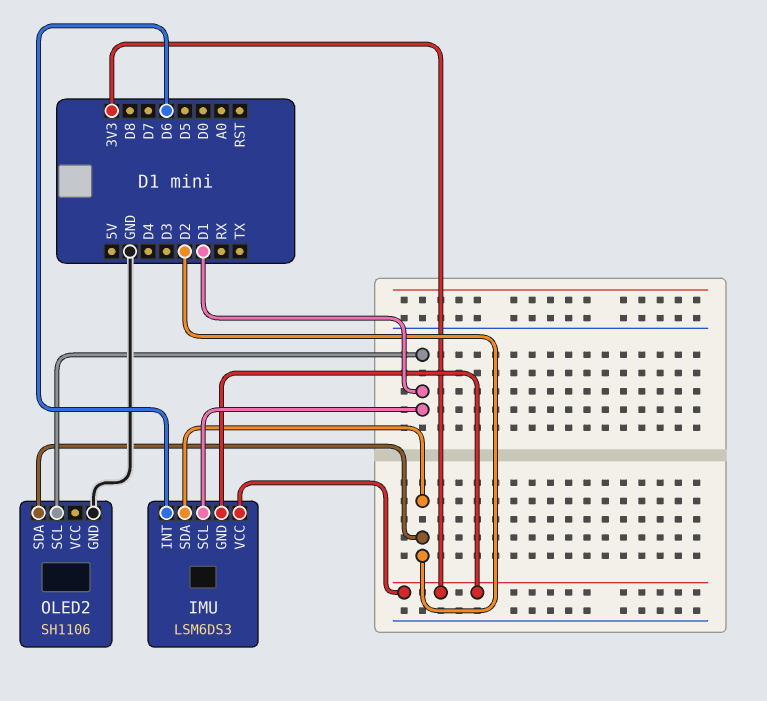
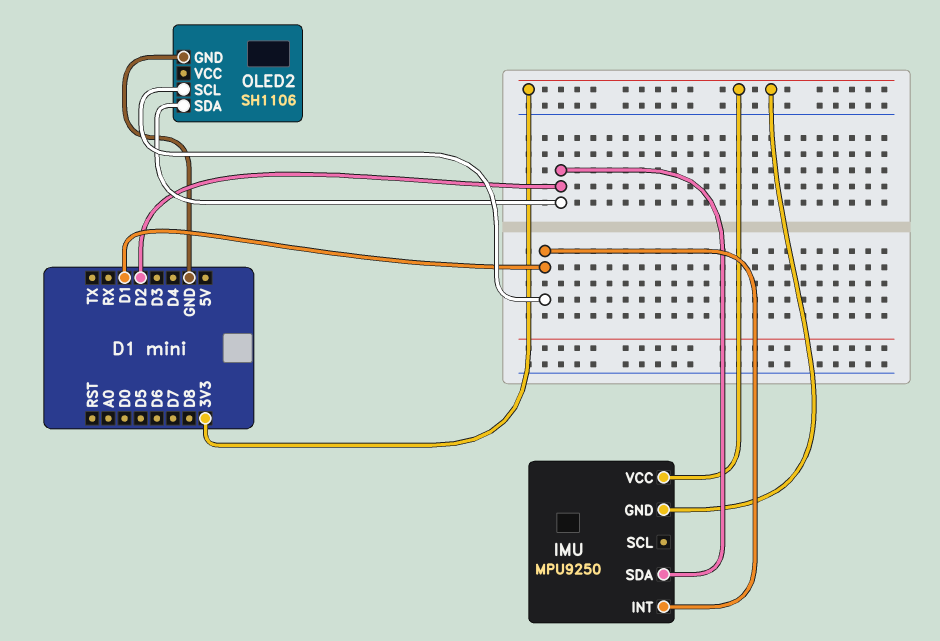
IMU: LSM6DS3 -> MPU9250
IMU pin INT: D6 -> D1
IMU pin SCL: D1 -> none

